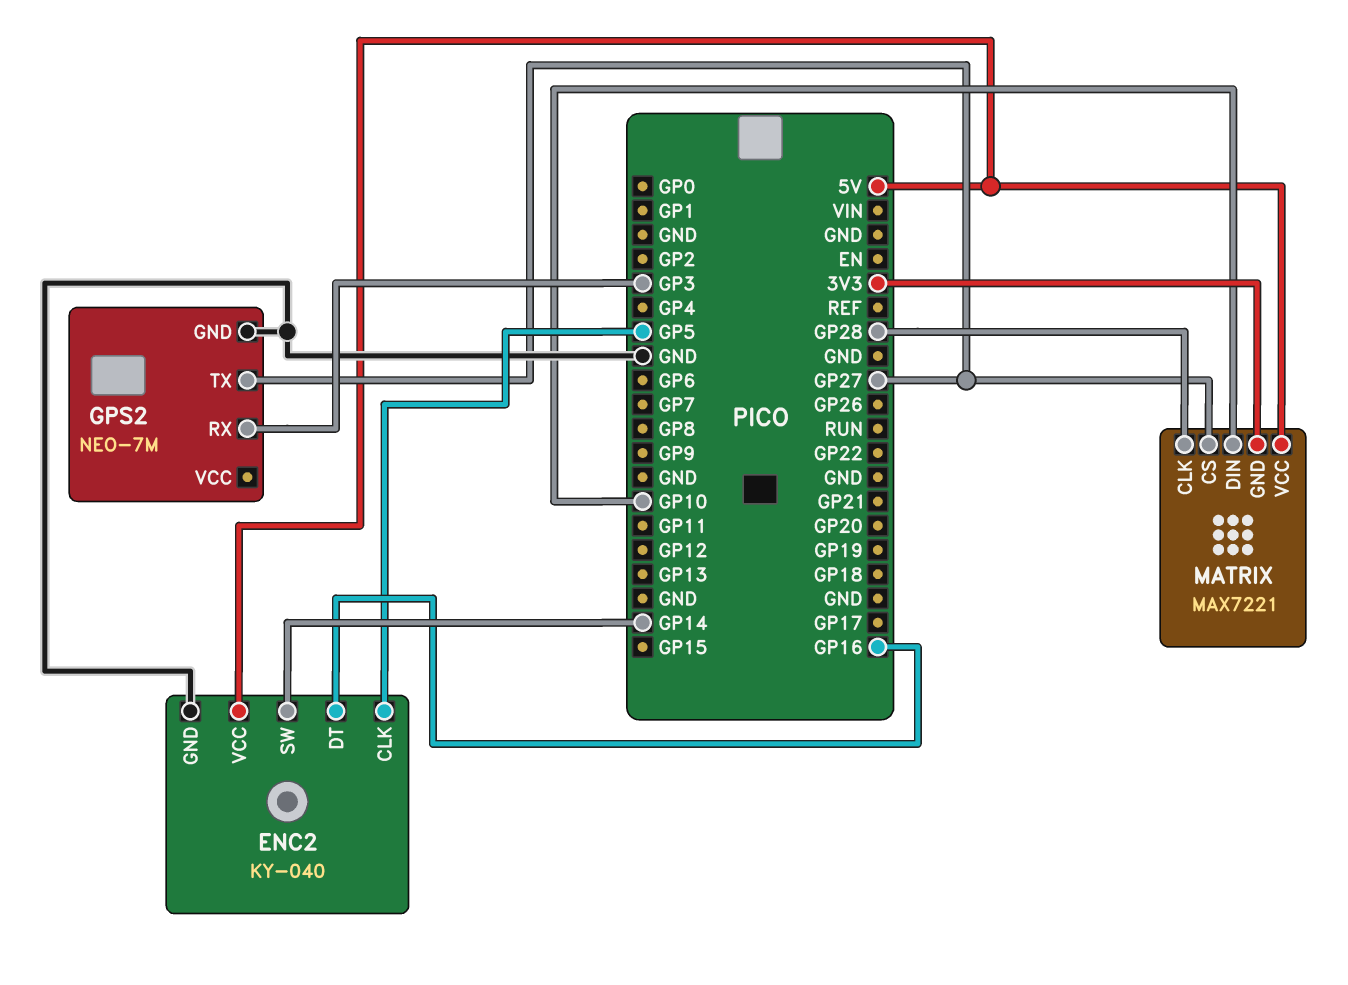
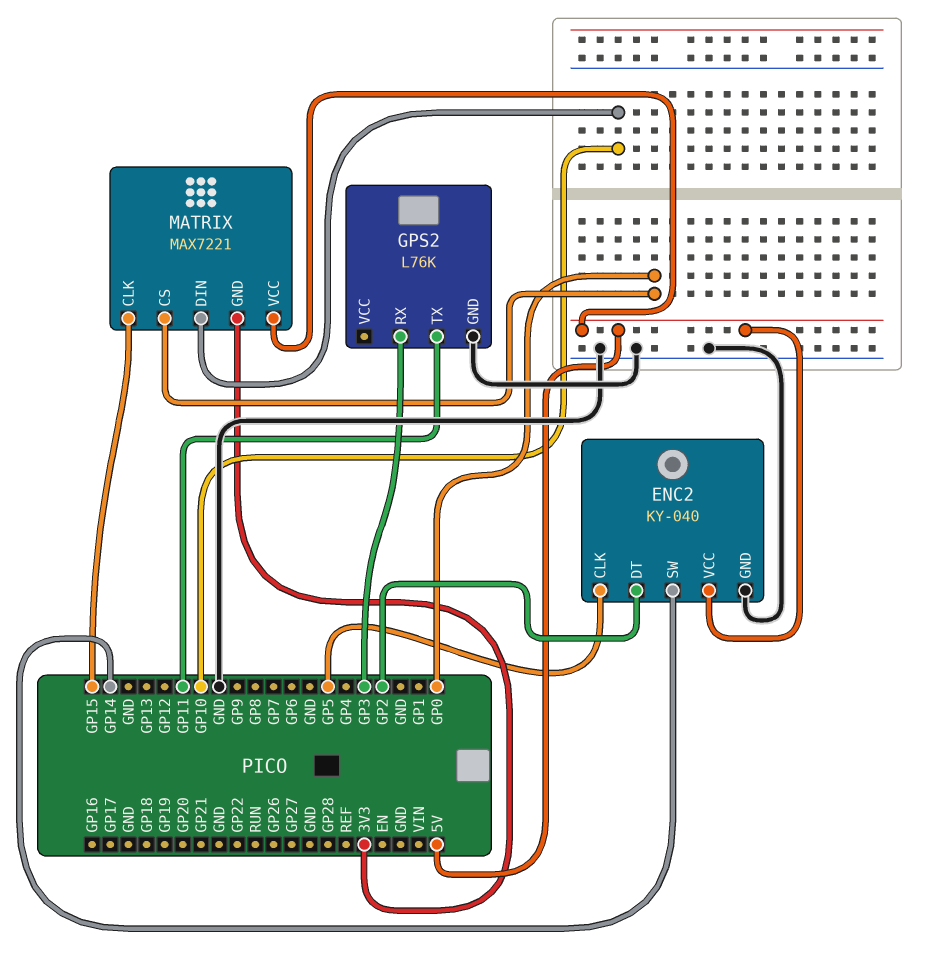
ENC2 pin DT: GP16 -> GP2
GPS2: NEO-7M -> L76K
GPS2 pin TX: GP27 -> GP11
MATRIX pin CLK: GP28 -> GP15
MATRIX pin CS: GP27 -> GP0

